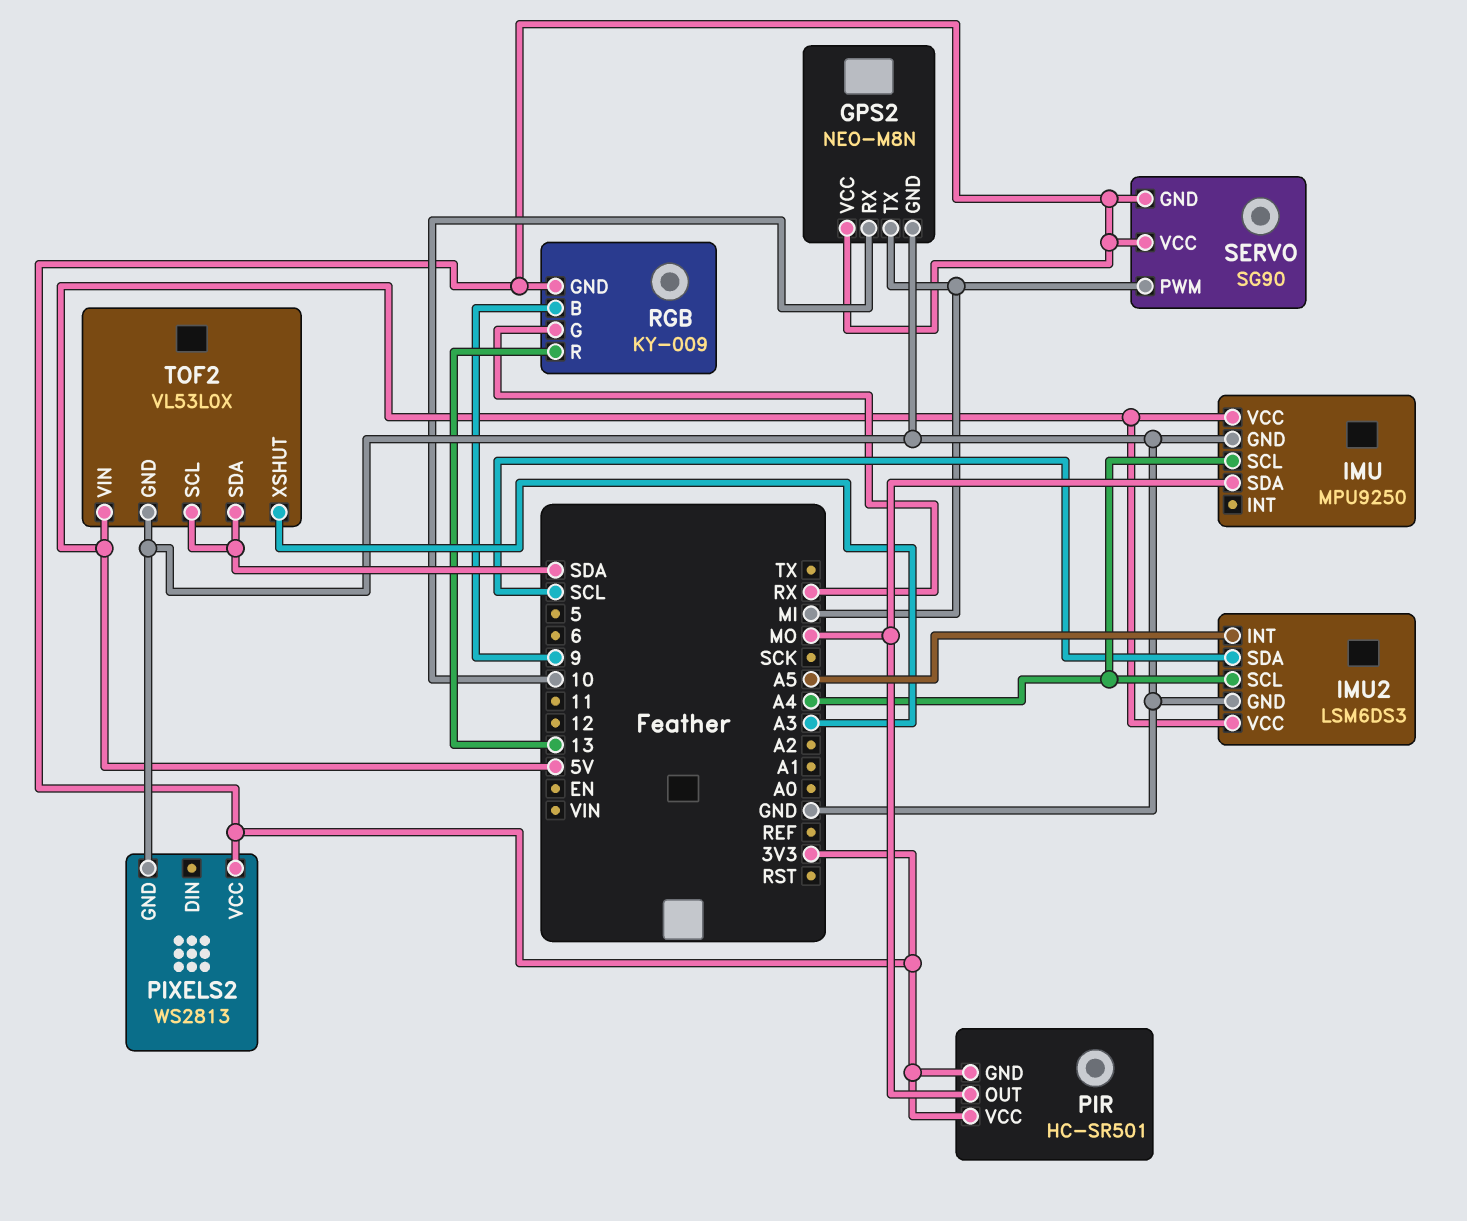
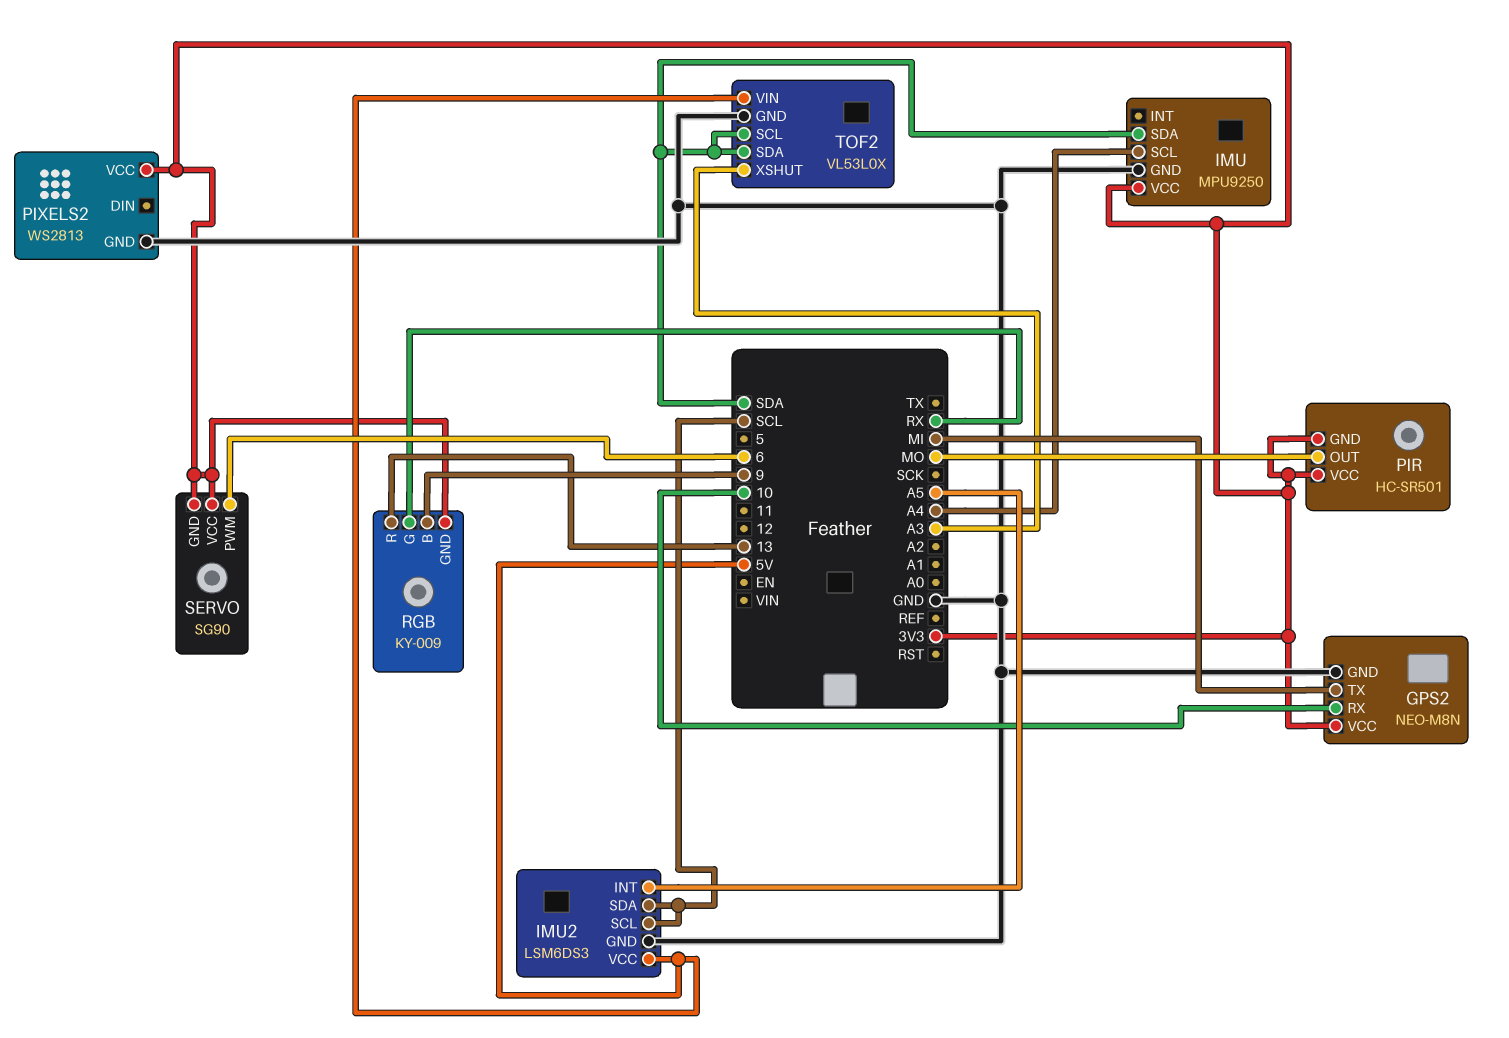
IMU pin SDA: MO -> SDA
IMU pin VCC: 5V -> 3V3
IMU2 pin SCL: A4 -> SCL
SERVO pin PWM: MI -> 6

